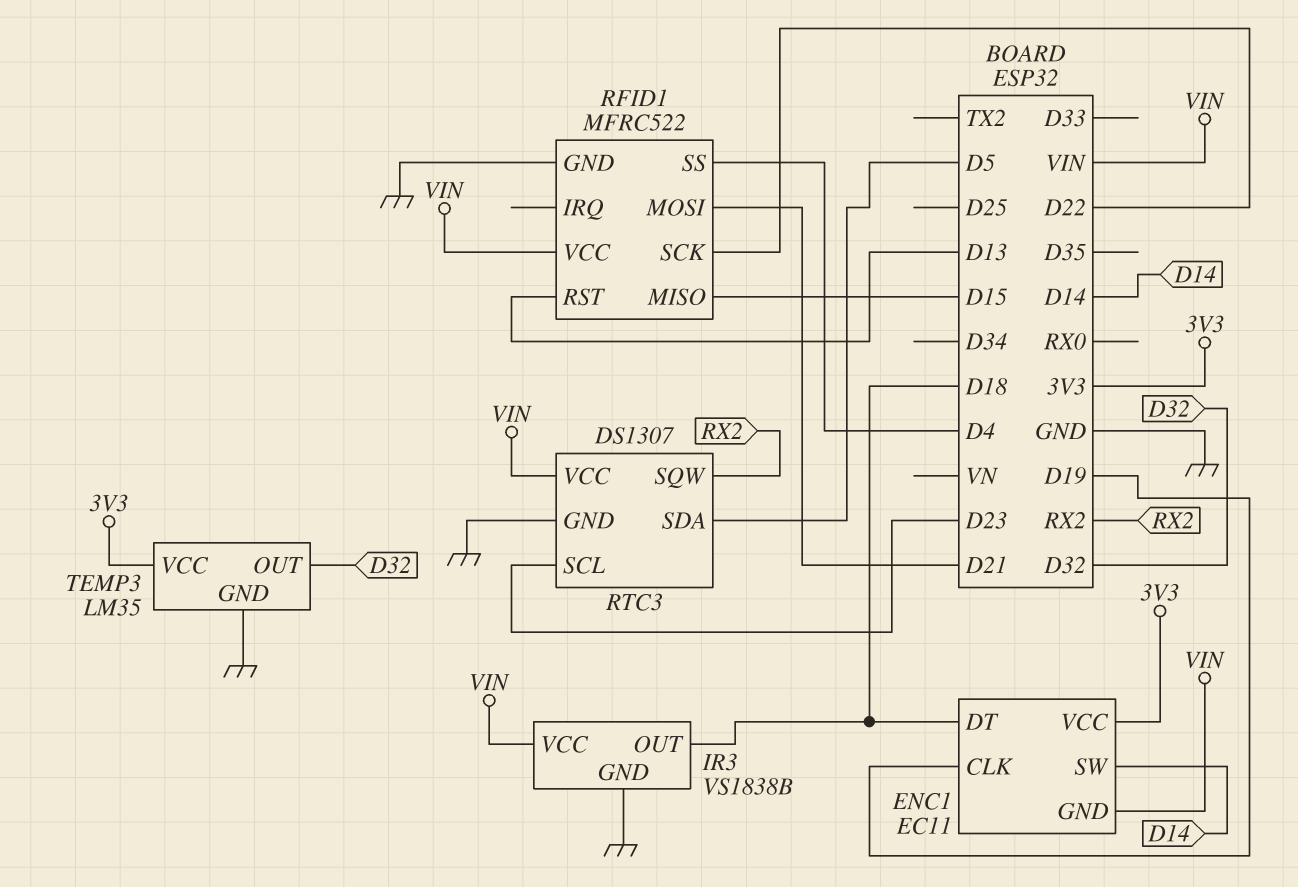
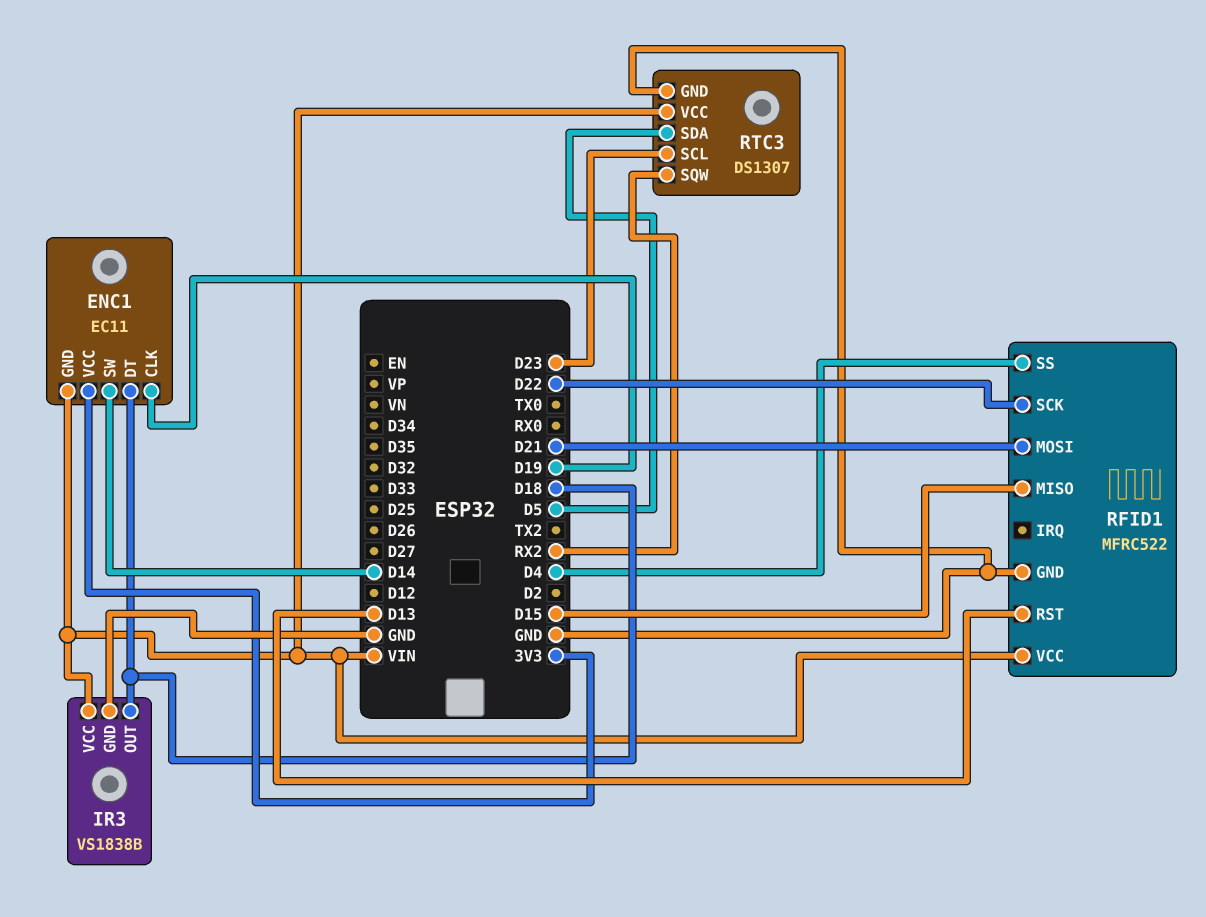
TEMP3: LM35 -> none
TEMP3 pin GND: GND -> none
TEMP3 pin OUT: D32 -> none
TEMP3 pin VCC: 3V3 -> none

